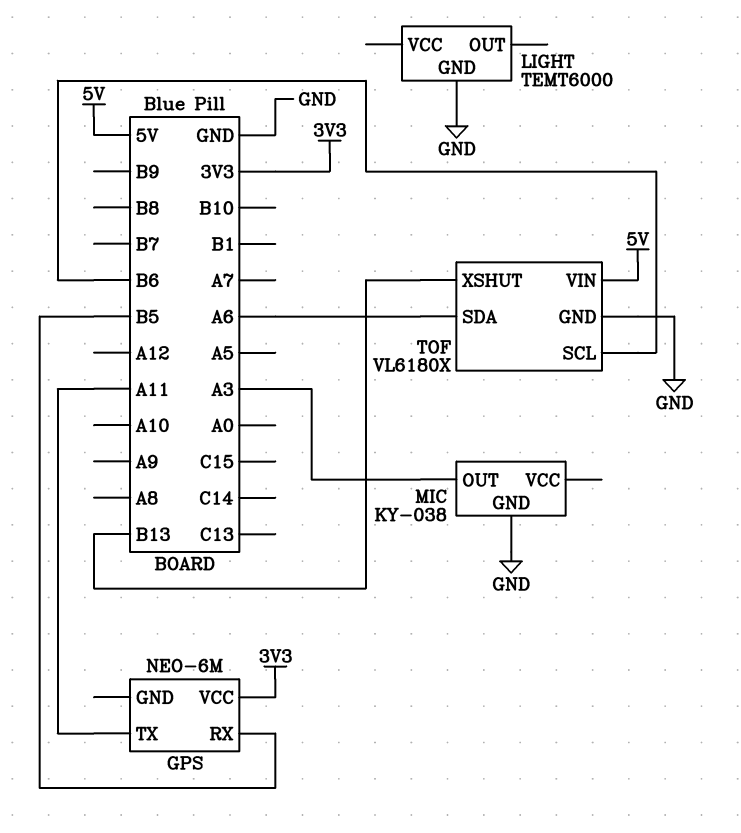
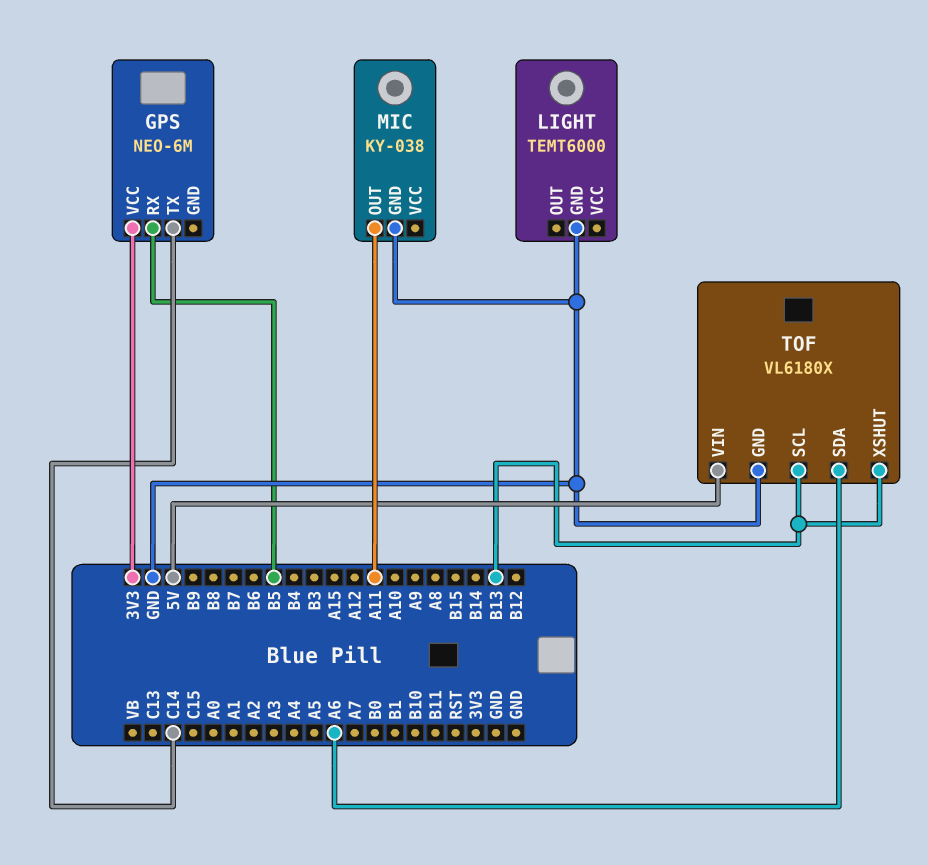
GPS pin TX: A11 -> C14
MIC pin OUT: A3 -> A11
TOF pin SCL: B6 -> B13

